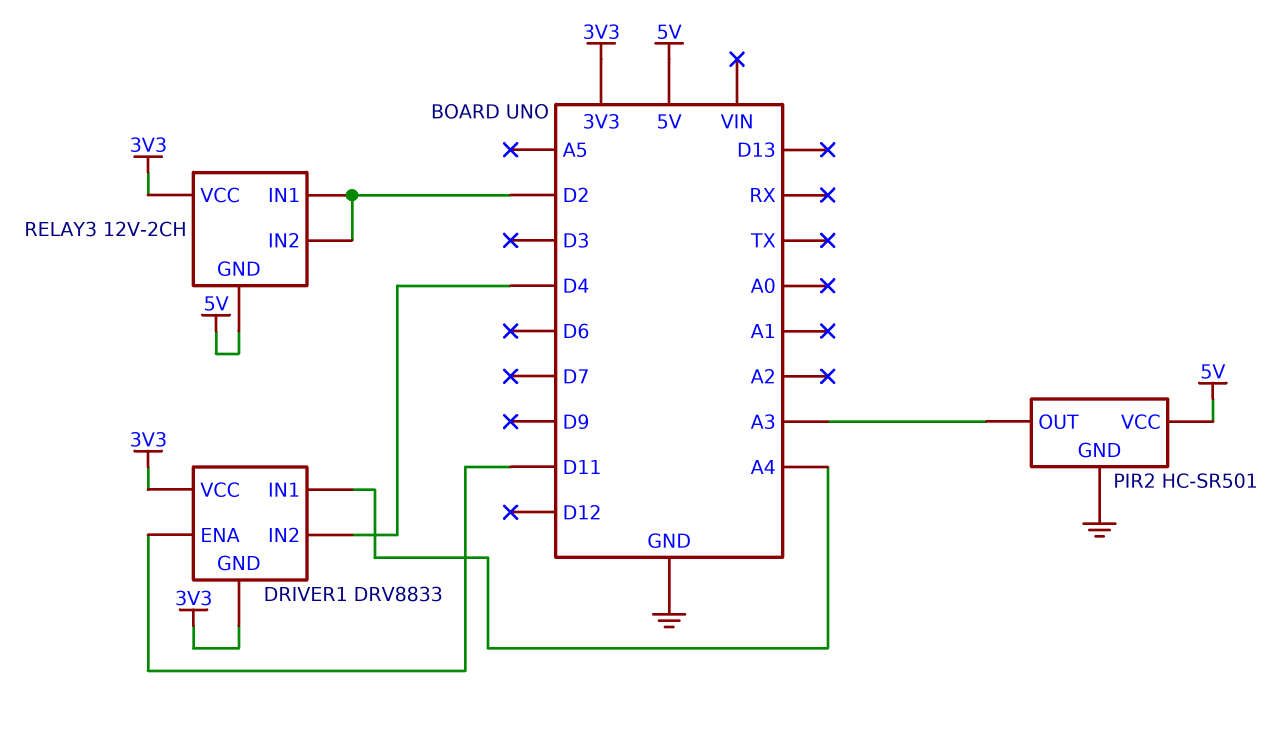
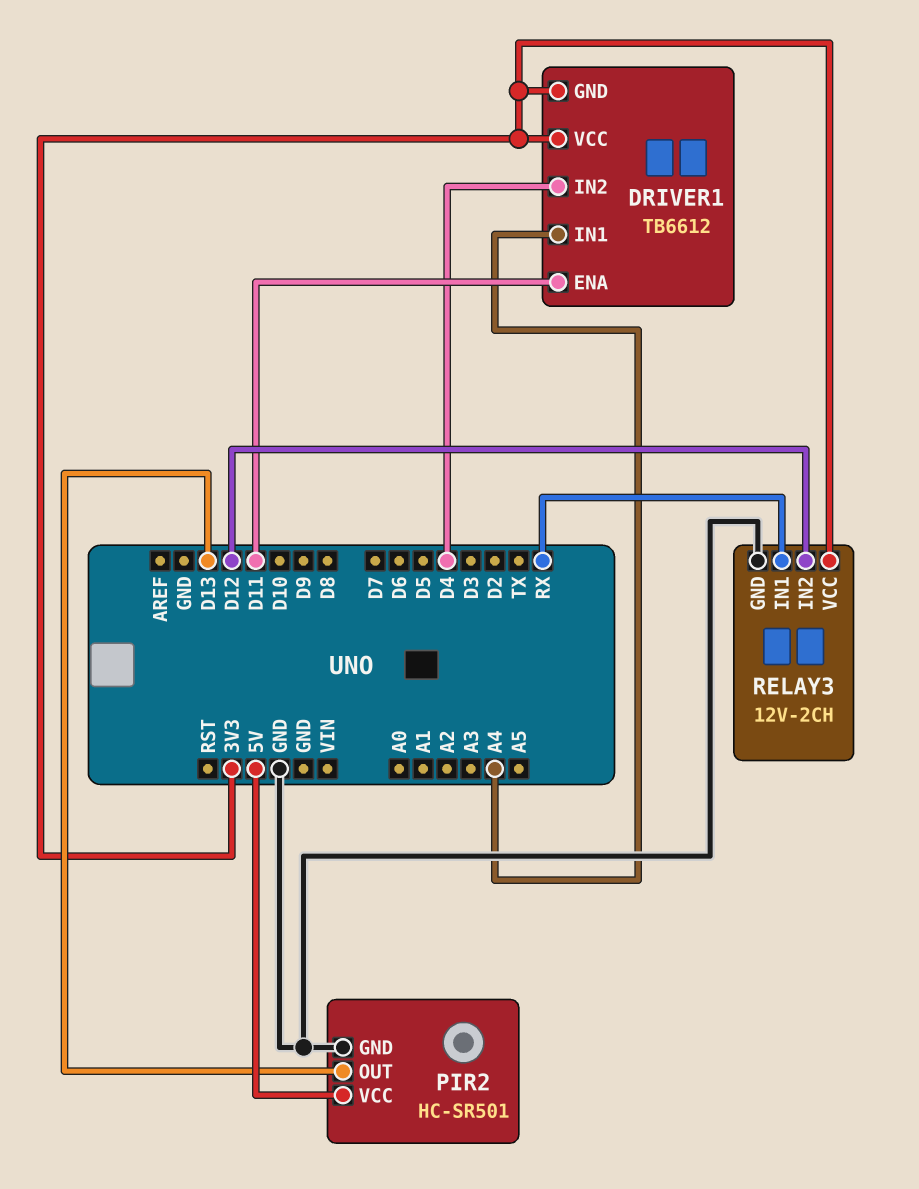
DRIVER1: DRV8833 -> TB6612
PIR2 pin OUT: A3 -> D13
RELAY3 pin GND: 5V -> GND
RELAY3 pin IN1: D2 -> RX
RELAY3 pin IN2: D2 -> D12

